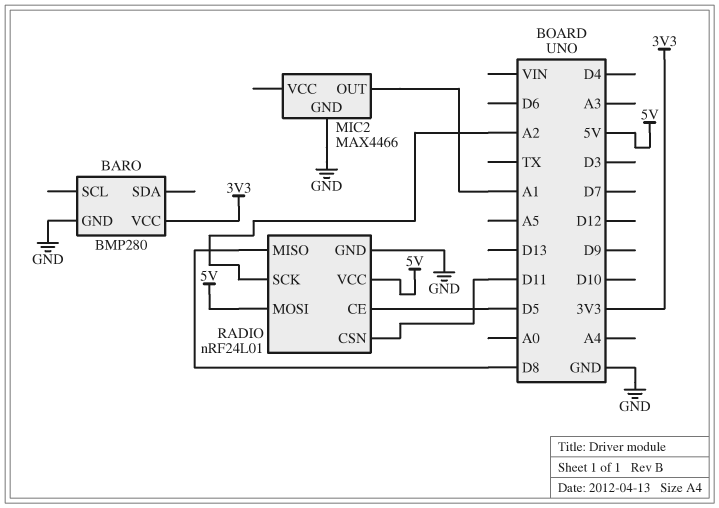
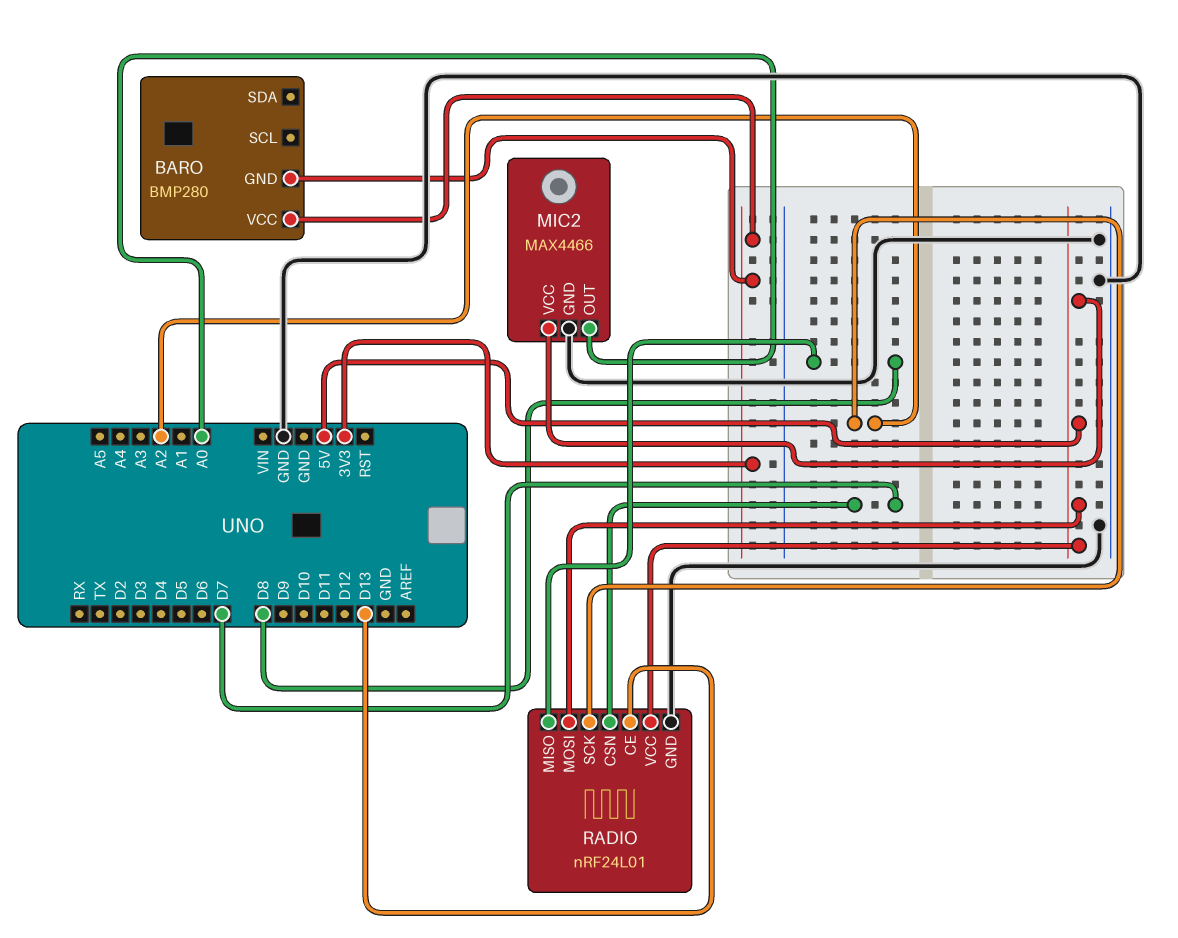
BARO pin GND: GND -> 3V3
MIC2 pin OUT: A1 -> A0
MIC2 pin VCC: none -> 5V
RADIO pin CE: D5 -> D13
RADIO pin CSN: D11 -> D7

